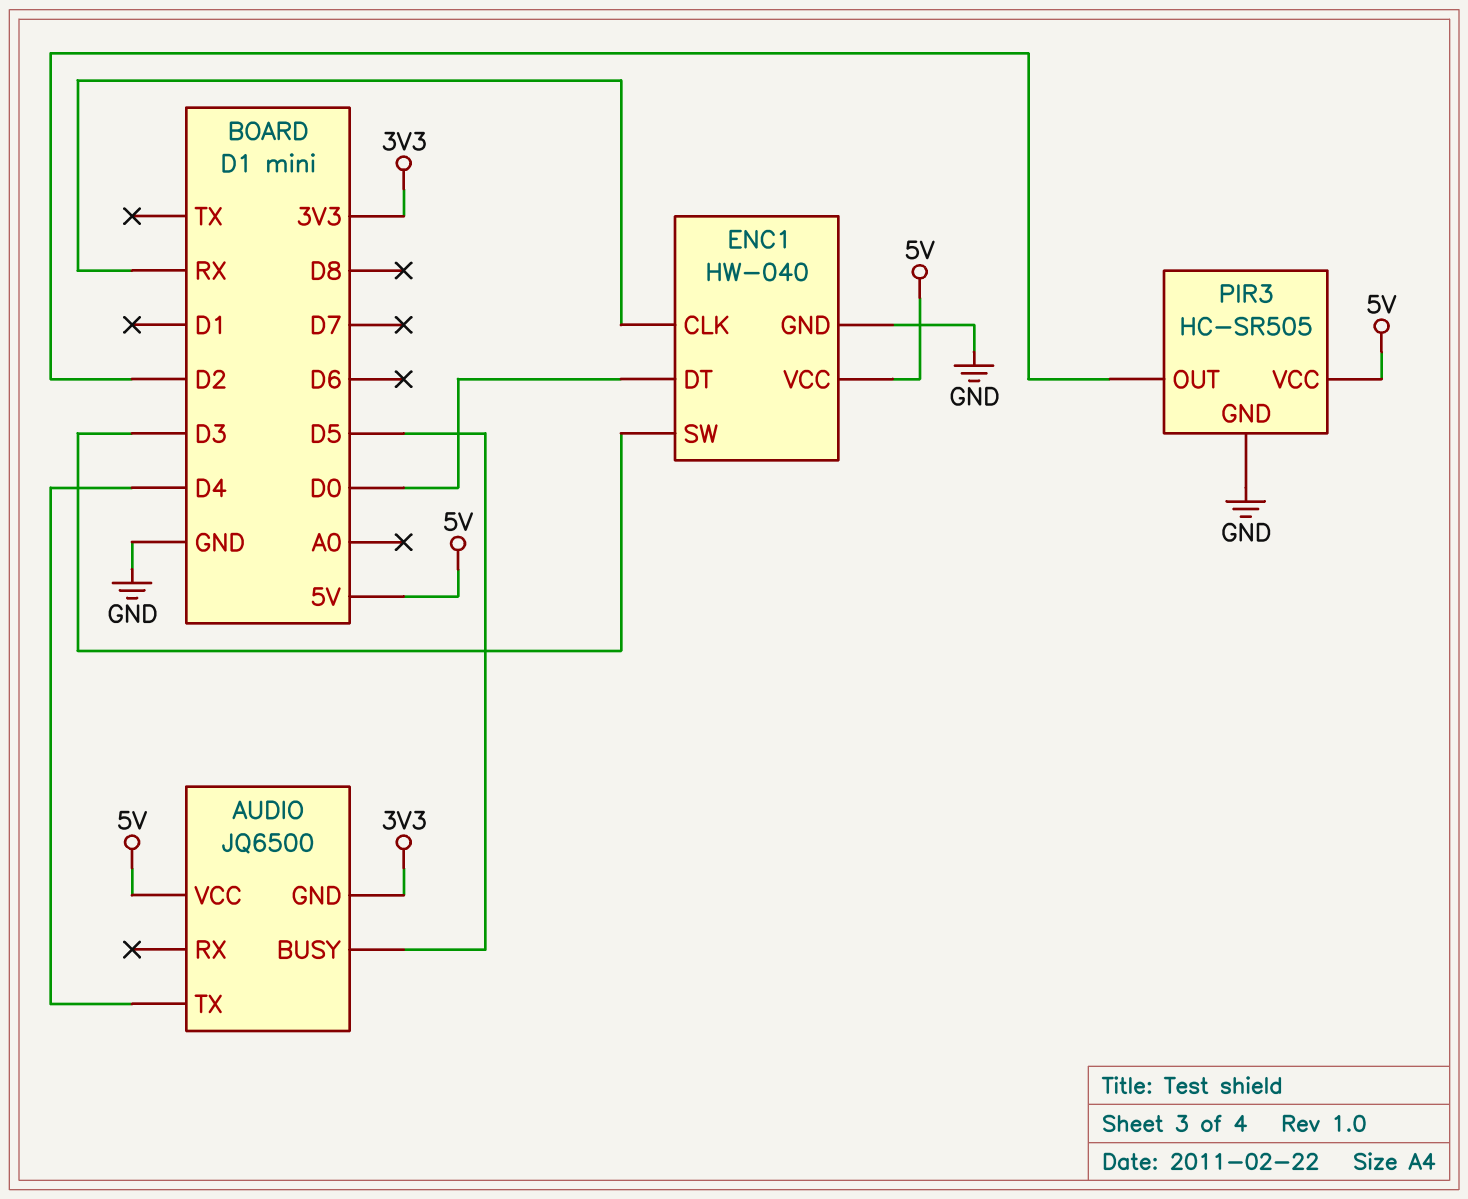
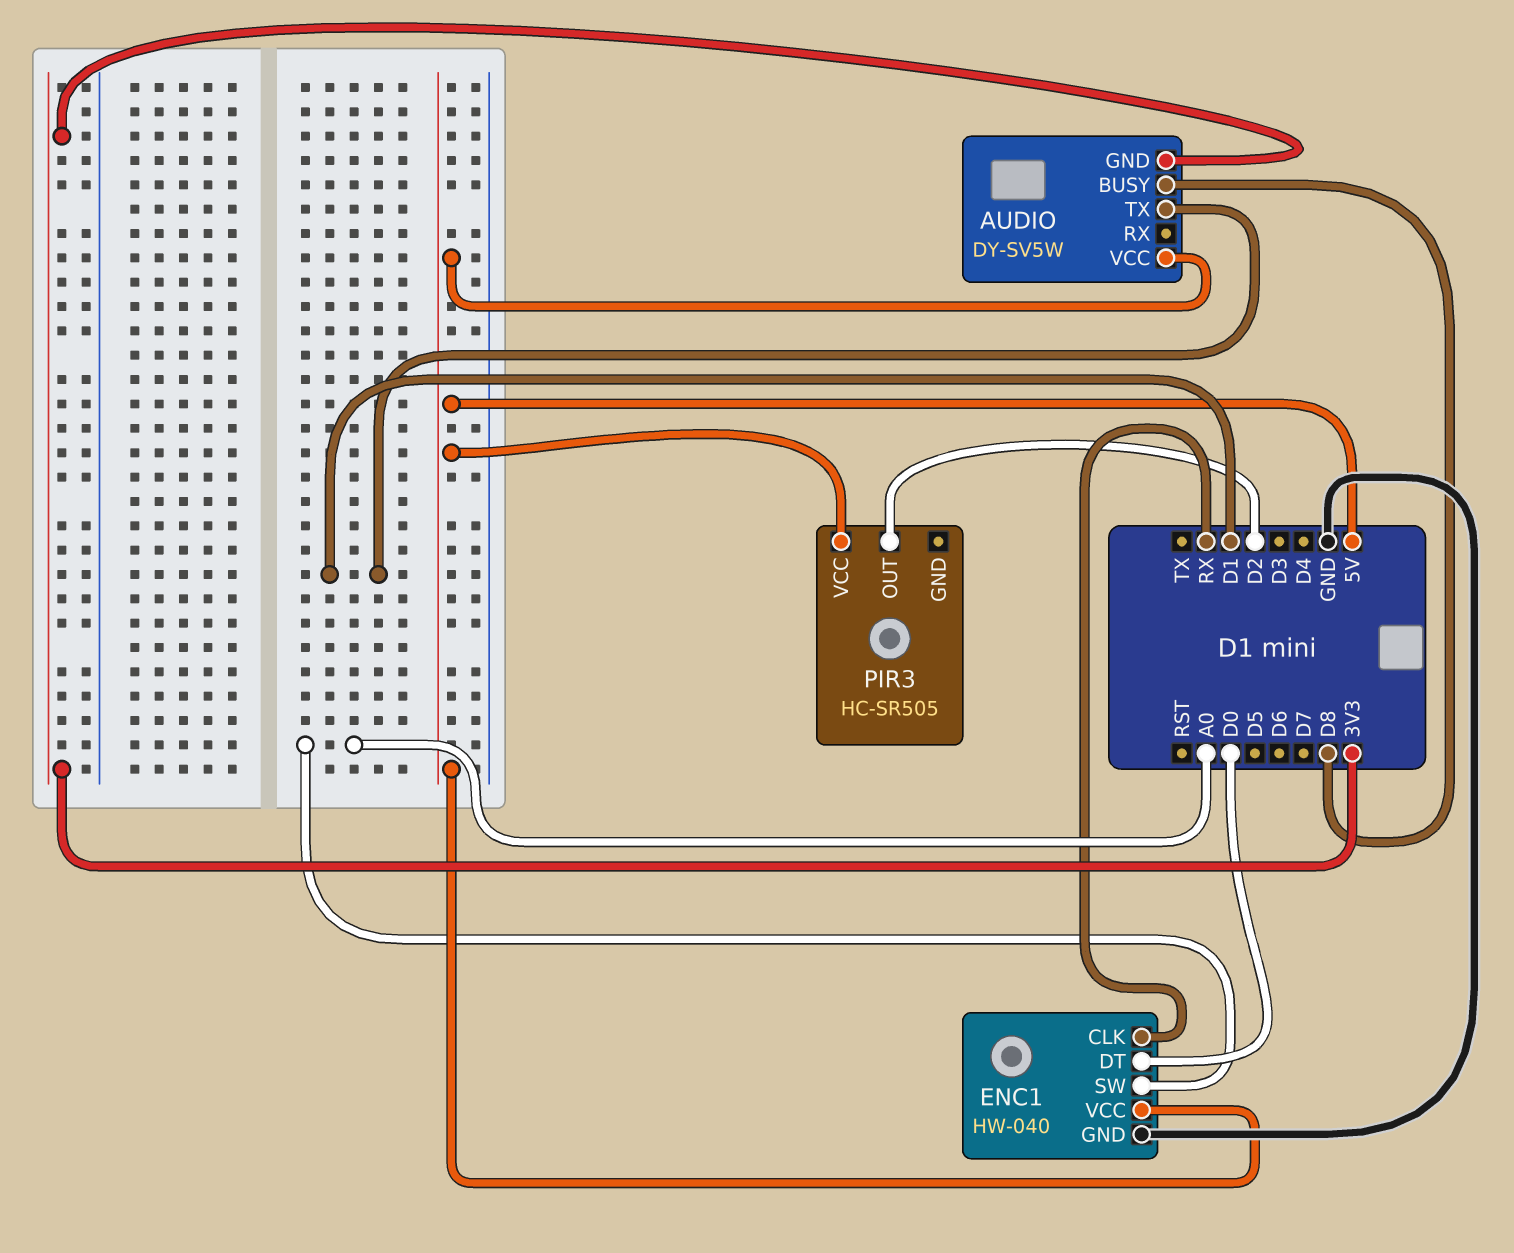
AUDIO: JQ6500 -> DY-SV5W
AUDIO pin BUSY: D5 -> D8
AUDIO pin TX: D4 -> D1
ENC1 pin SW: D3 -> A0
PIR3 pin GND: GND -> none

